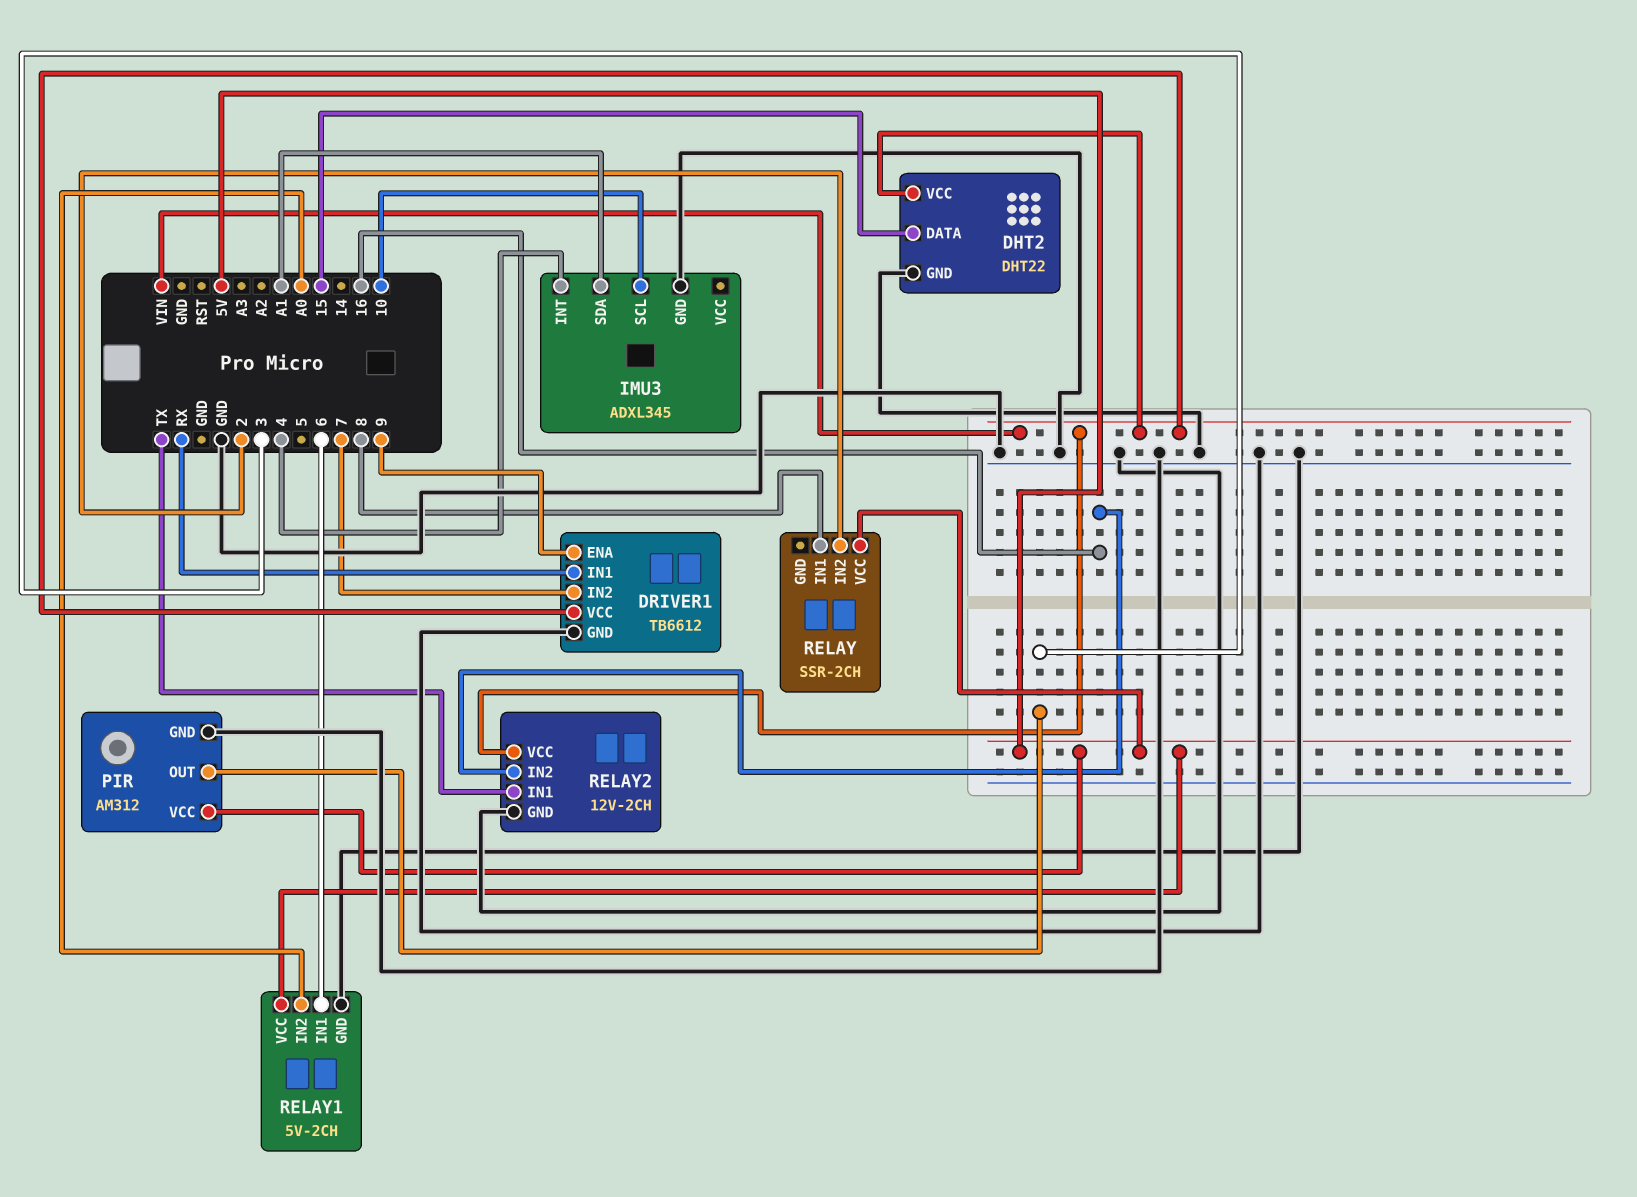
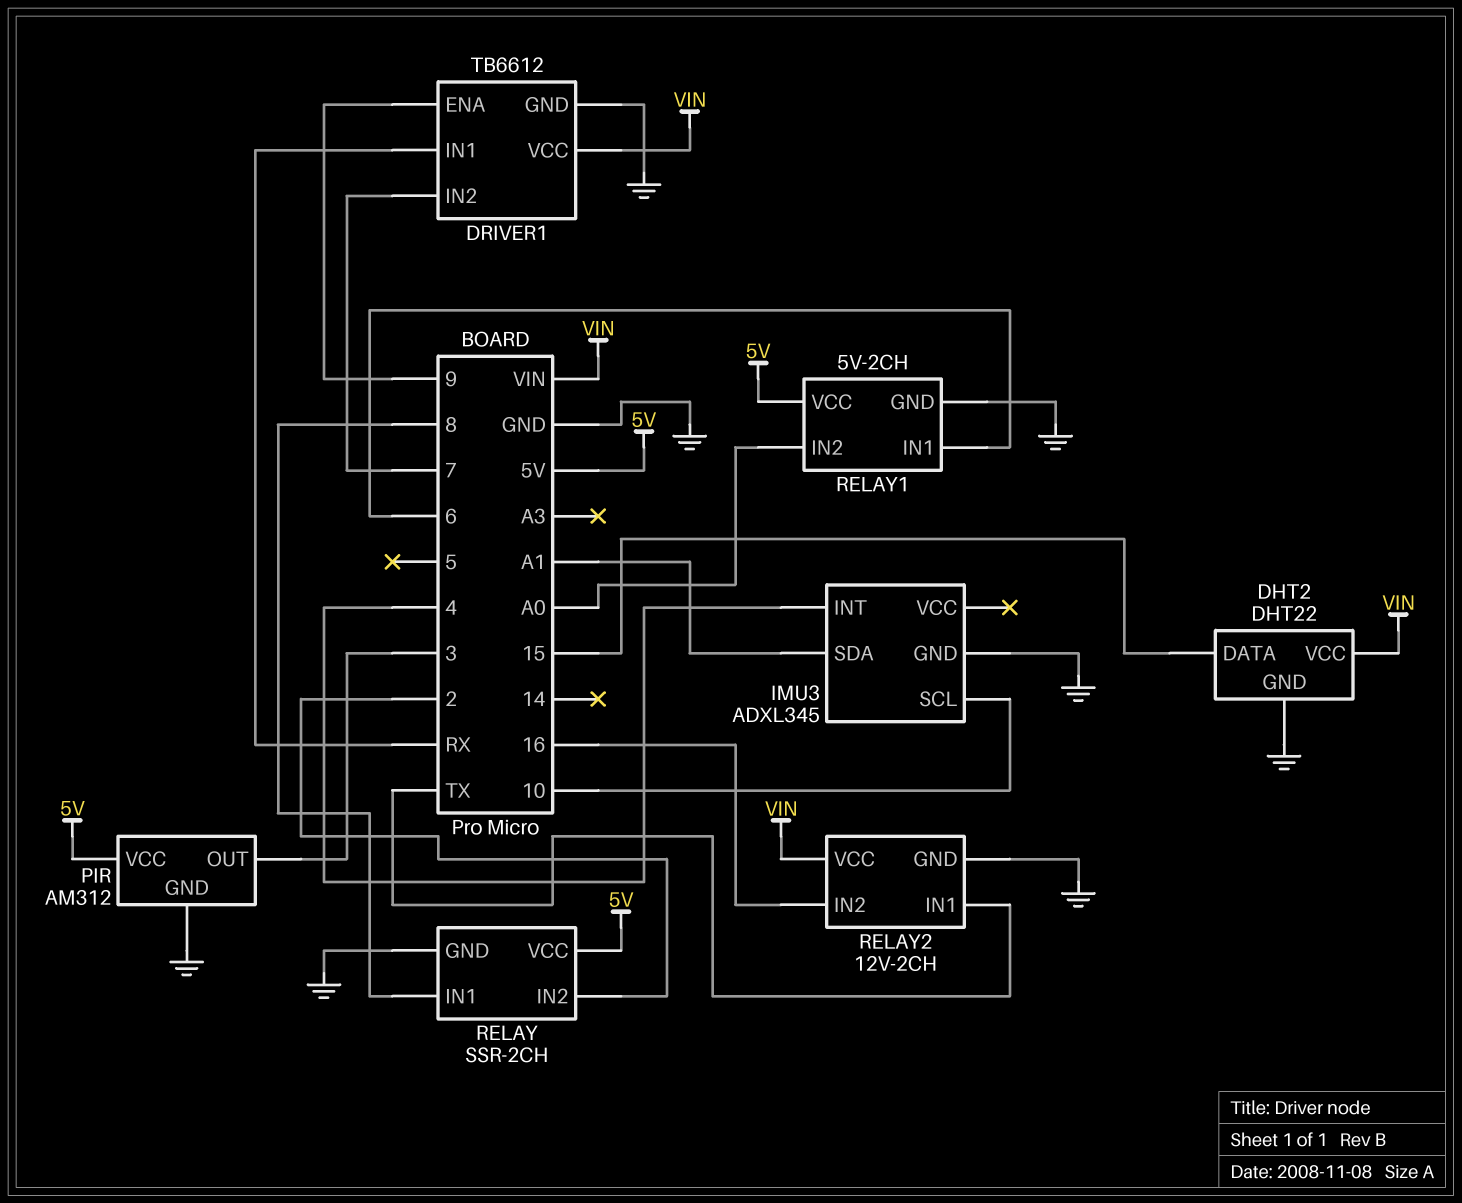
RELAY pin GND: none -> GND

